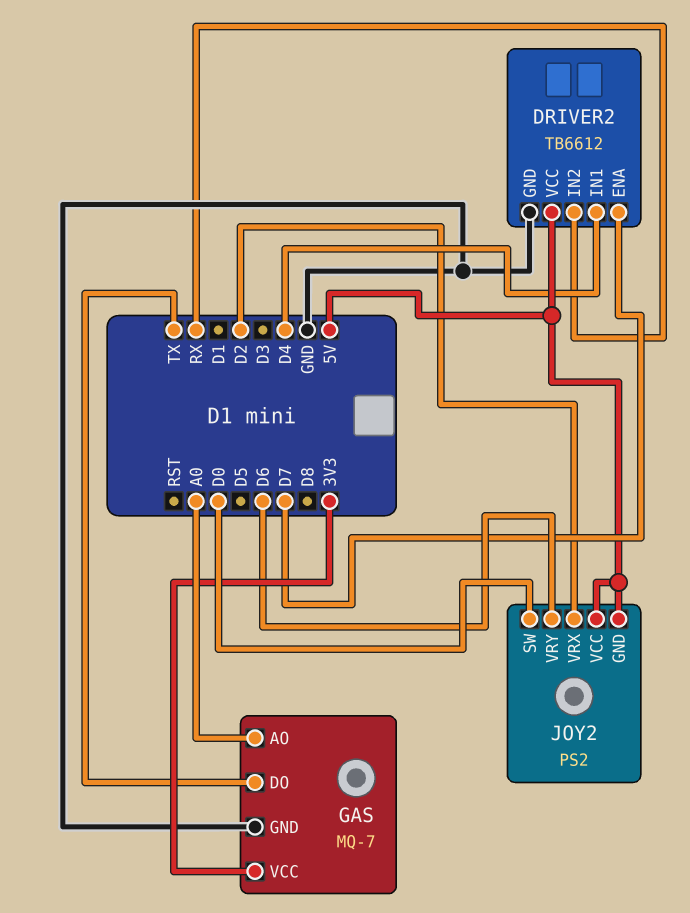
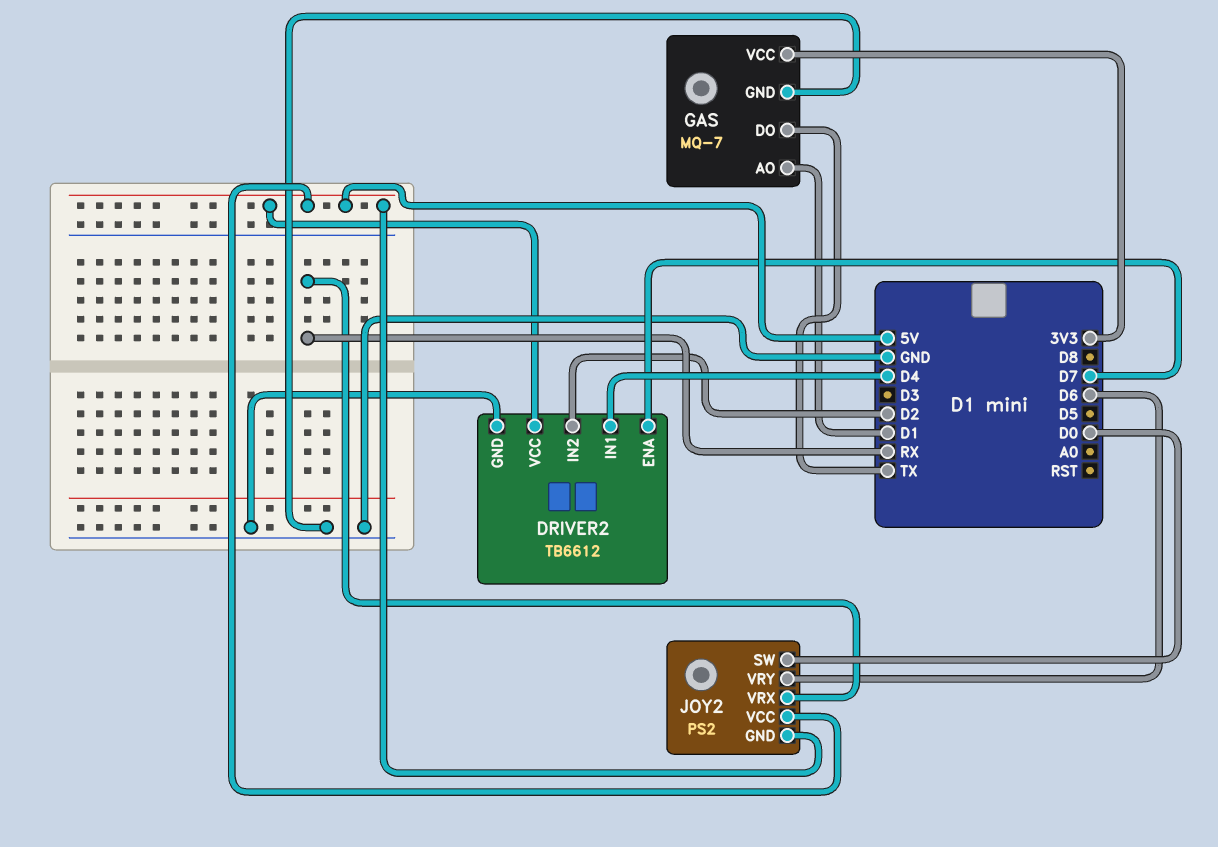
DRIVER2 pin IN2: RX -> D2
GAS pin AO: A0 -> D1
JOY2 pin VRX: D2 -> RX

